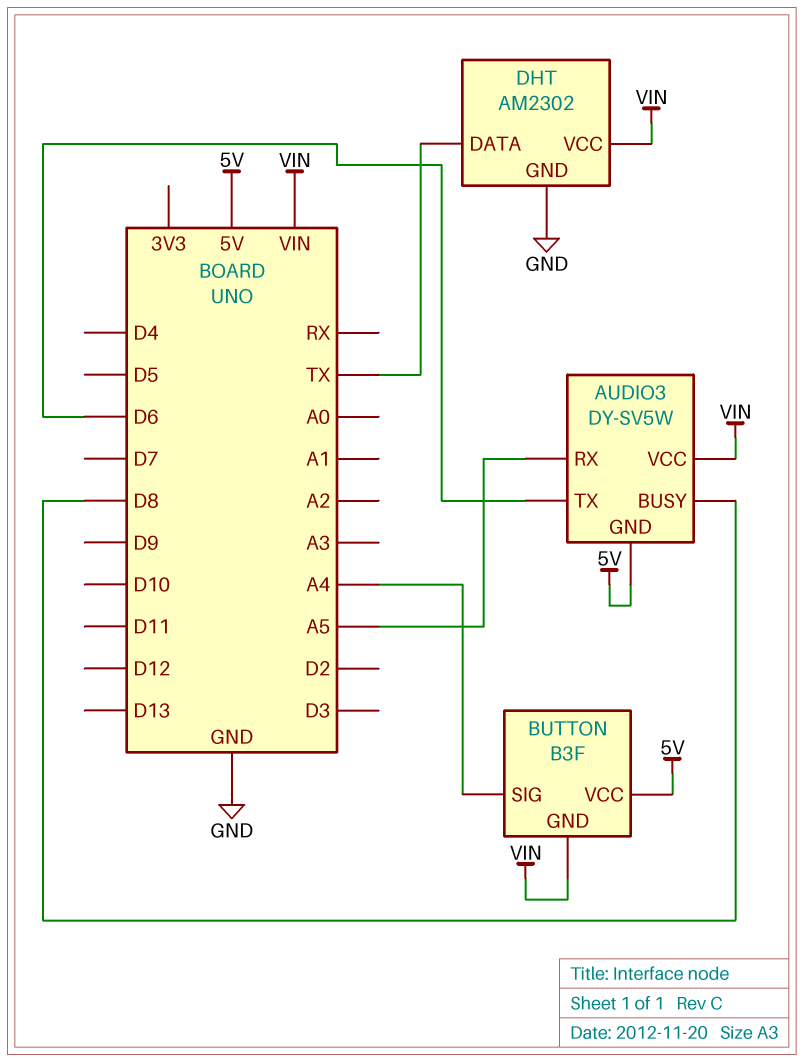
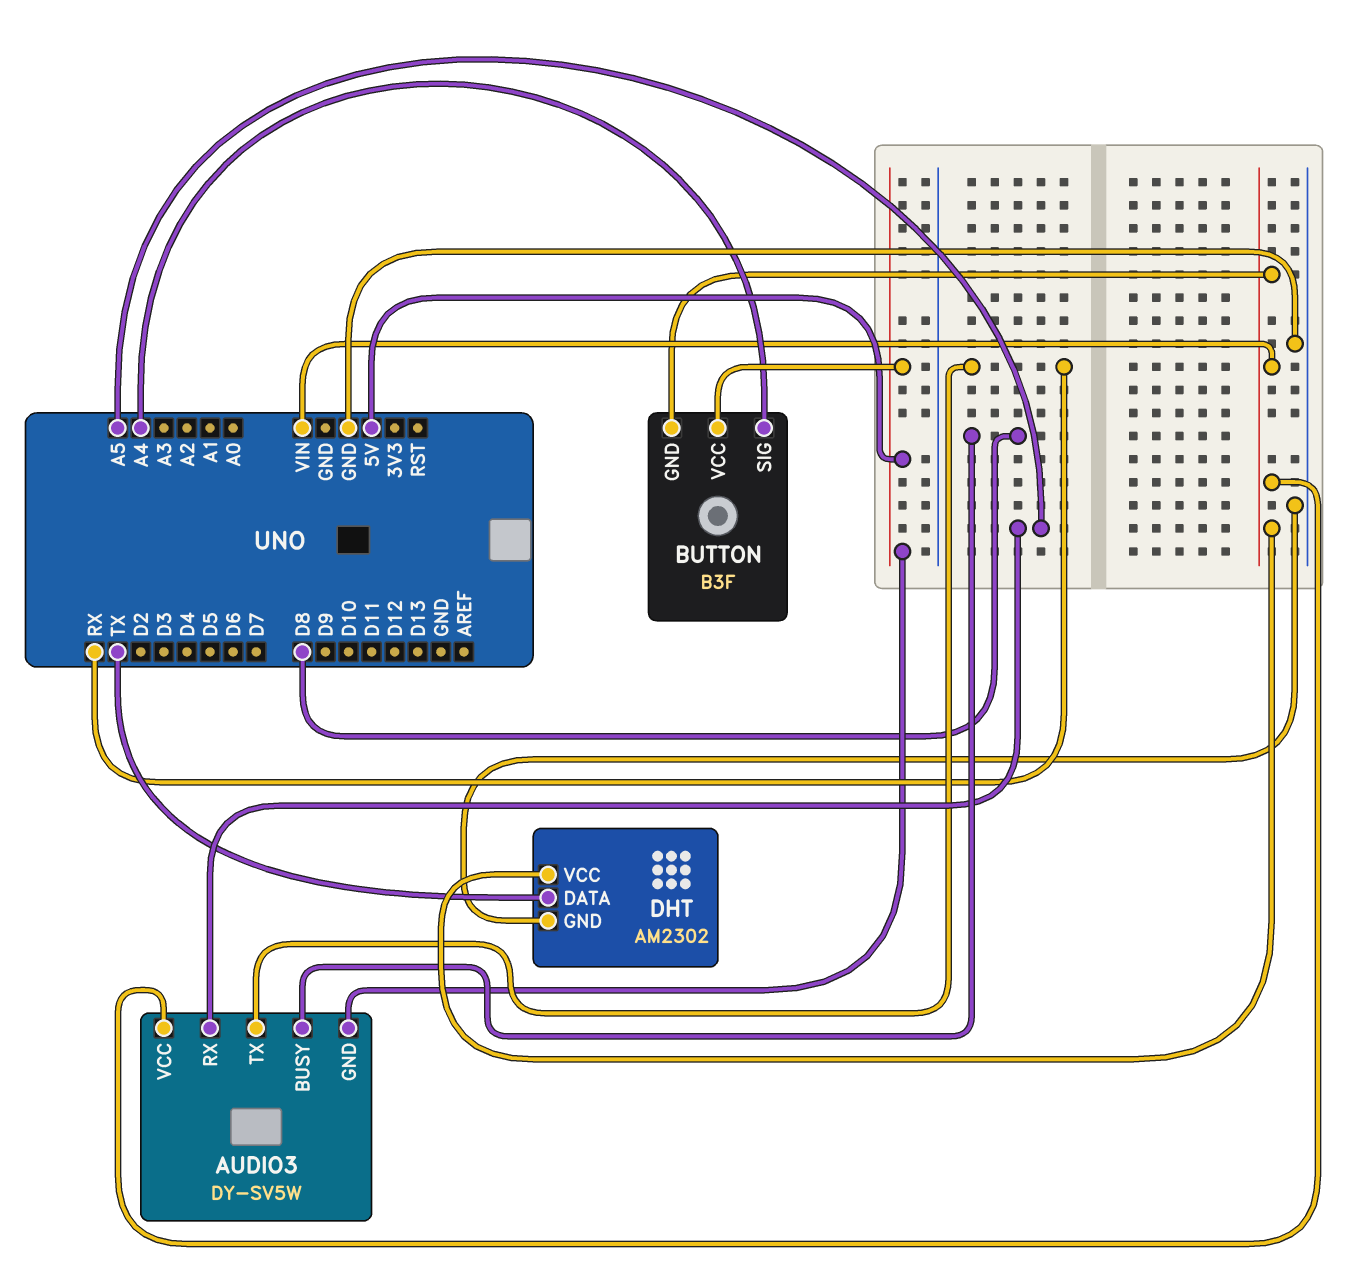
AUDIO3 pin TX: D6 -> RX

